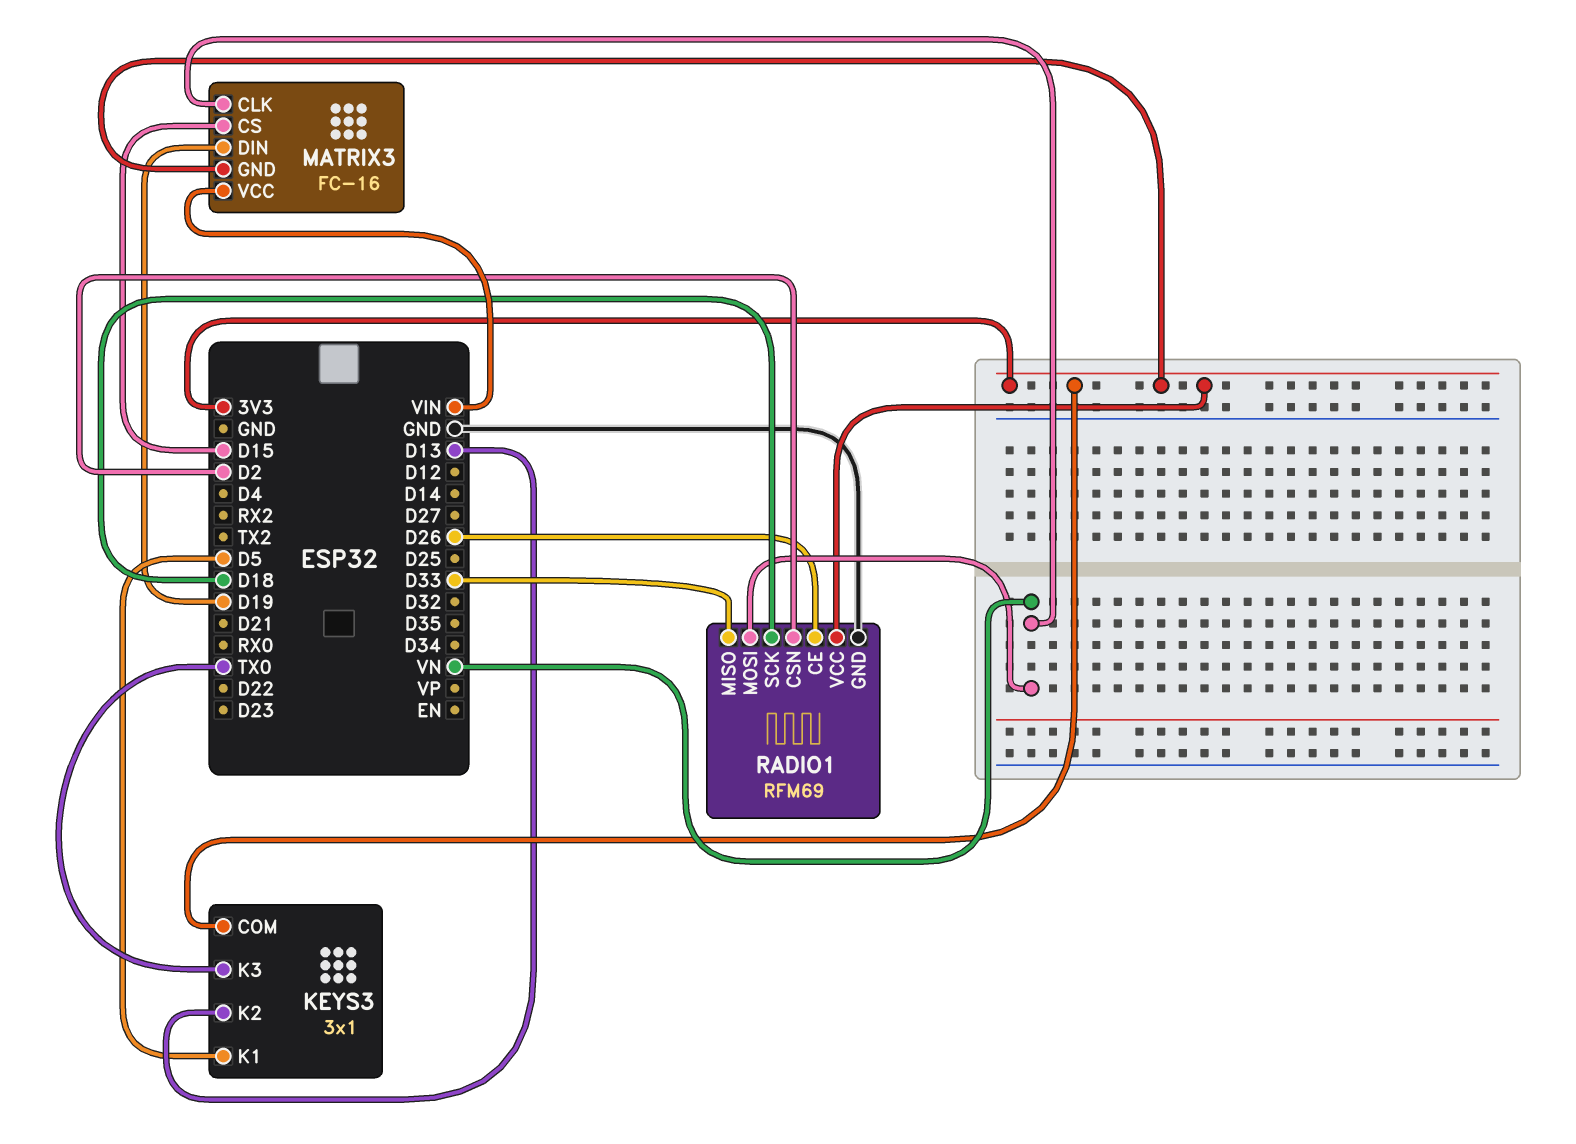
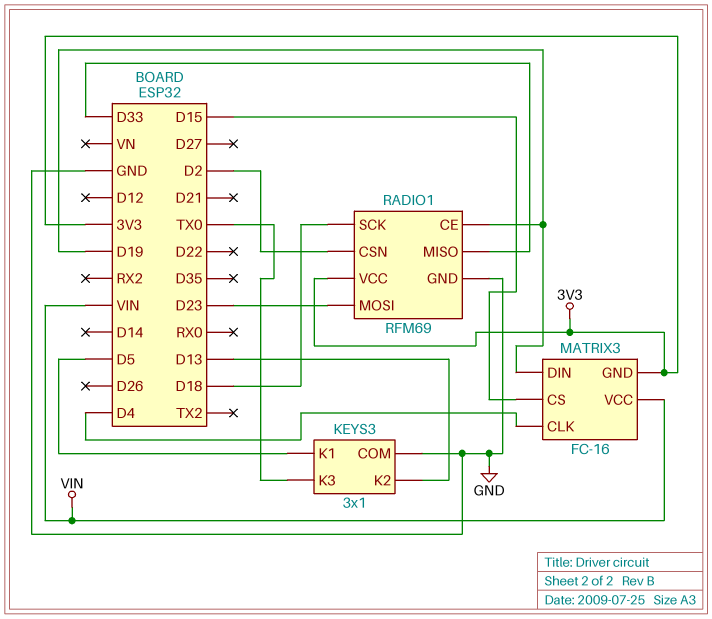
KEYS3 pin COM: 3V3 -> GND
MATRIX3 pin CLK: VN -> D4
RADIO1 pin CE: D26 -> D19
RADIO1 pin MOSI: VN -> D23

